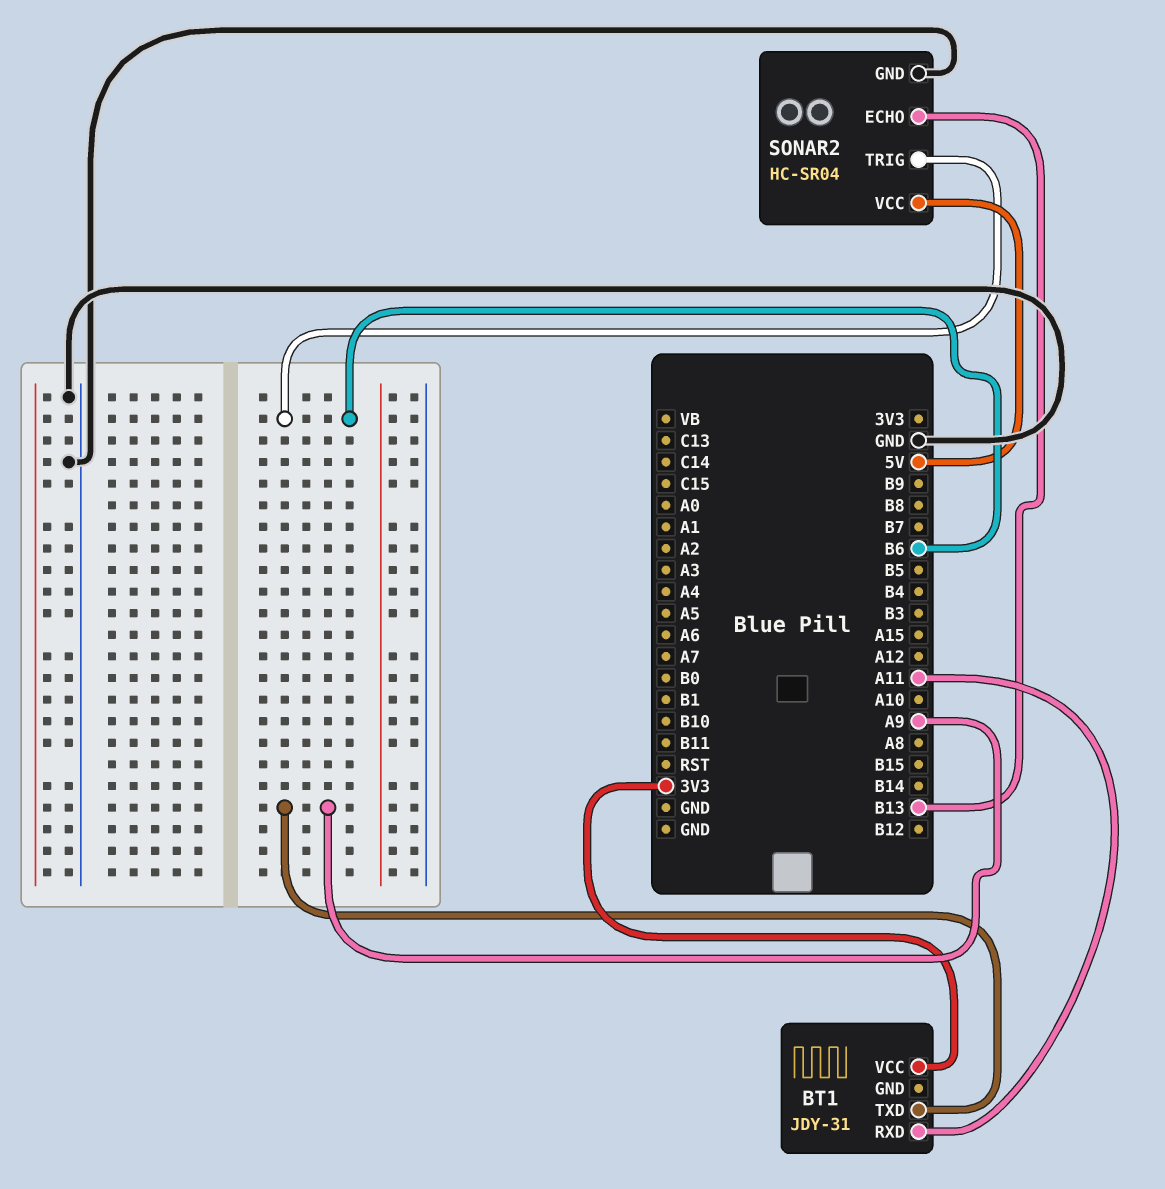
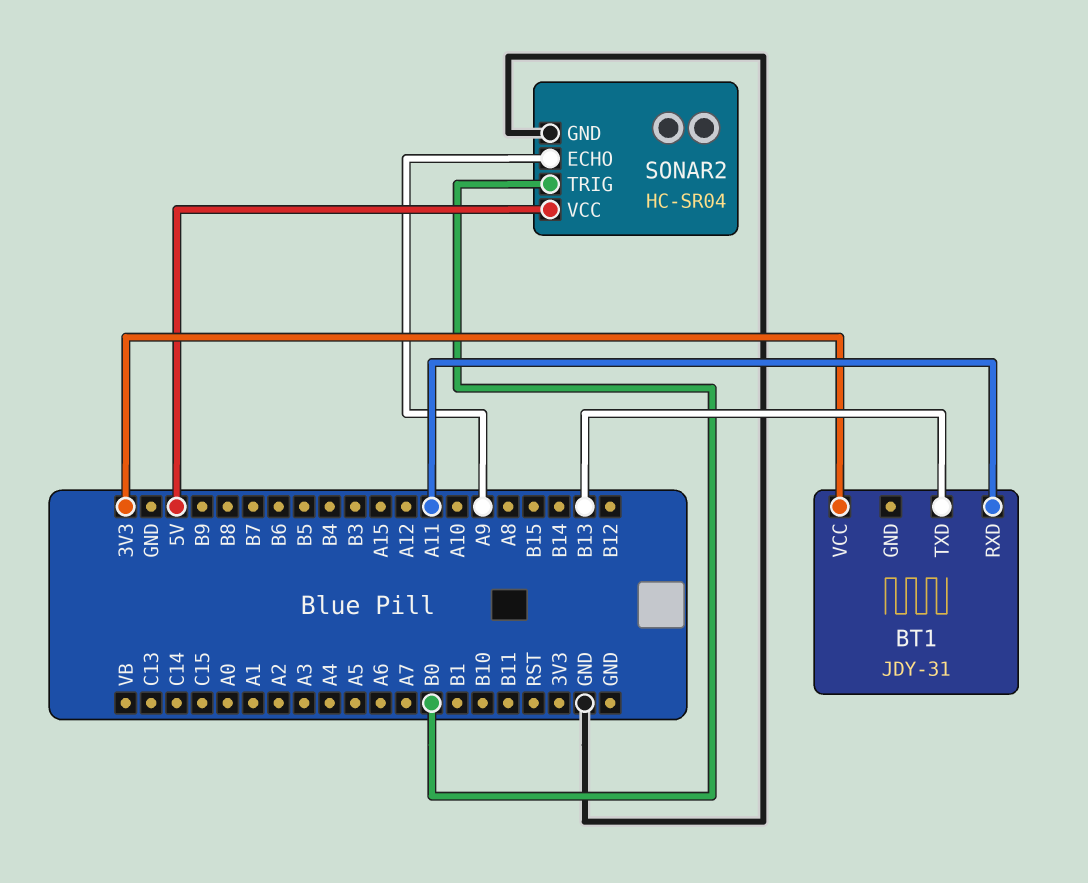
BT1 pin TXD: A9 -> B13
SONAR2 pin ECHO: B13 -> A9
SONAR2 pin TRIG: B6 -> B0

